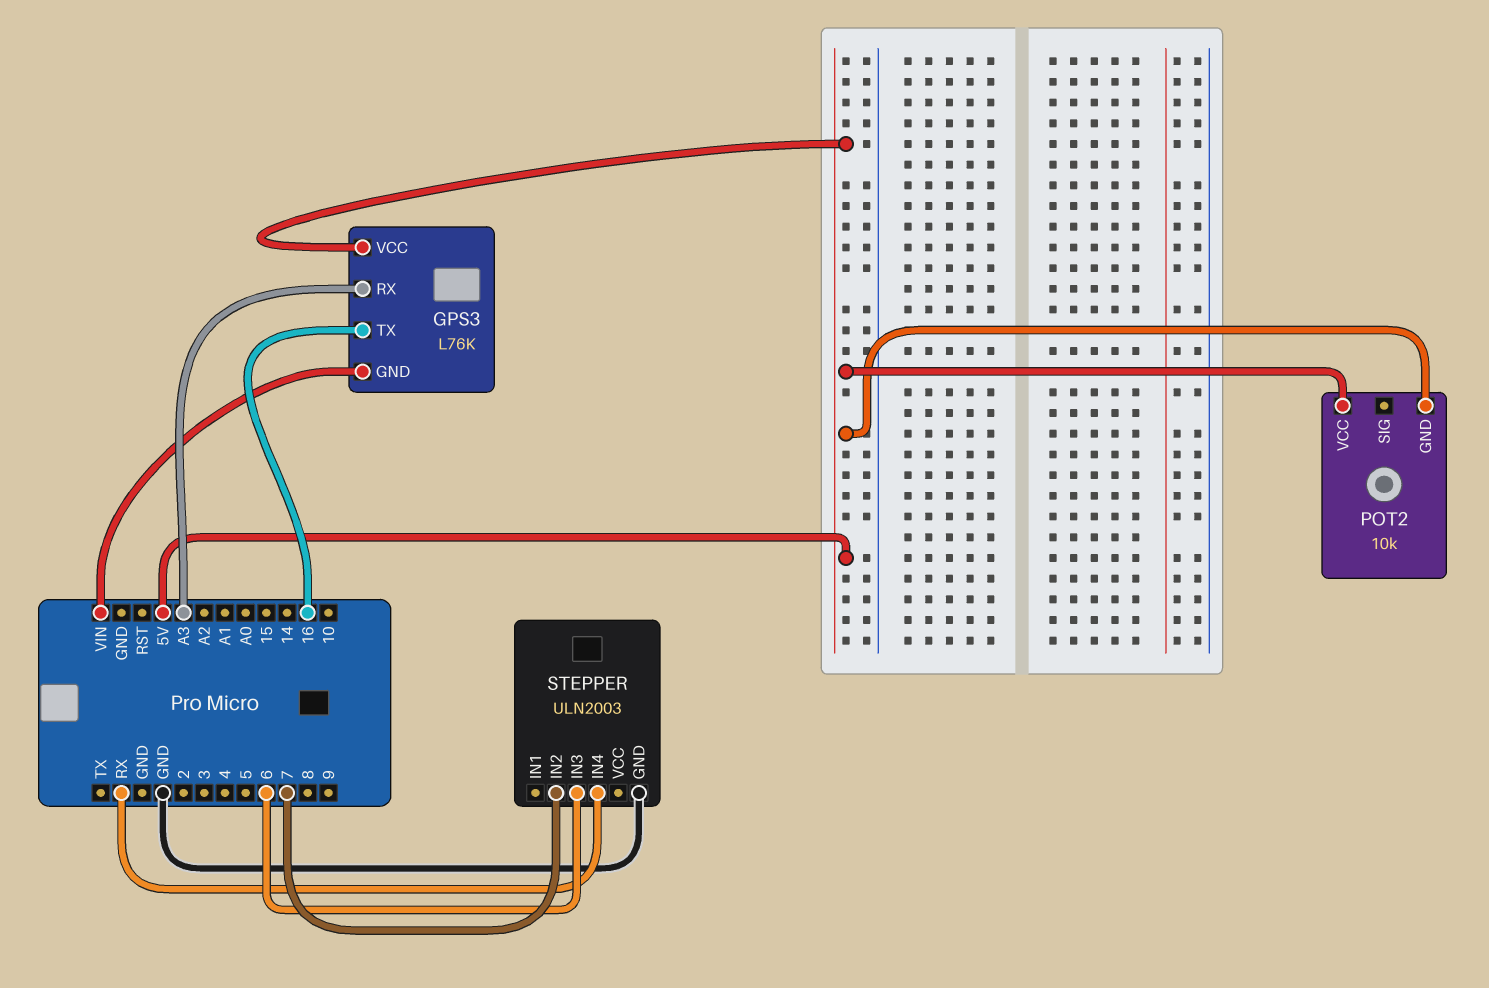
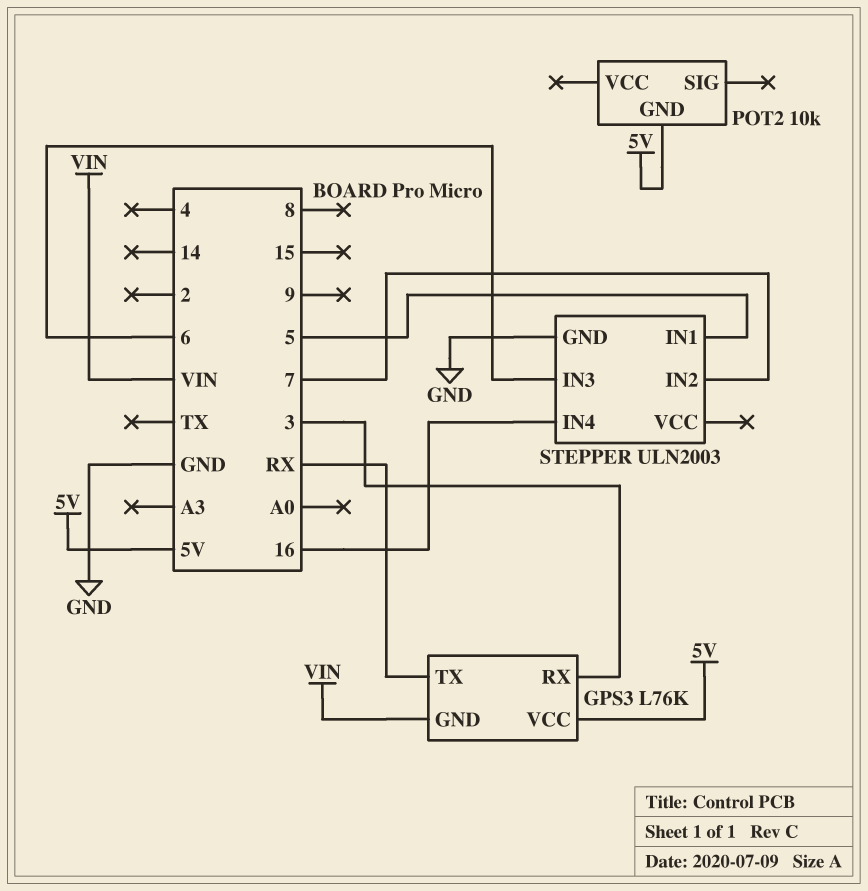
GPS3 pin RX: A3 -> 3
GPS3 pin TX: 16 -> RX
POT2 pin VCC: 5V -> none
STEPPER pin IN1: none -> 5
STEPPER pin IN4: RX -> 16

